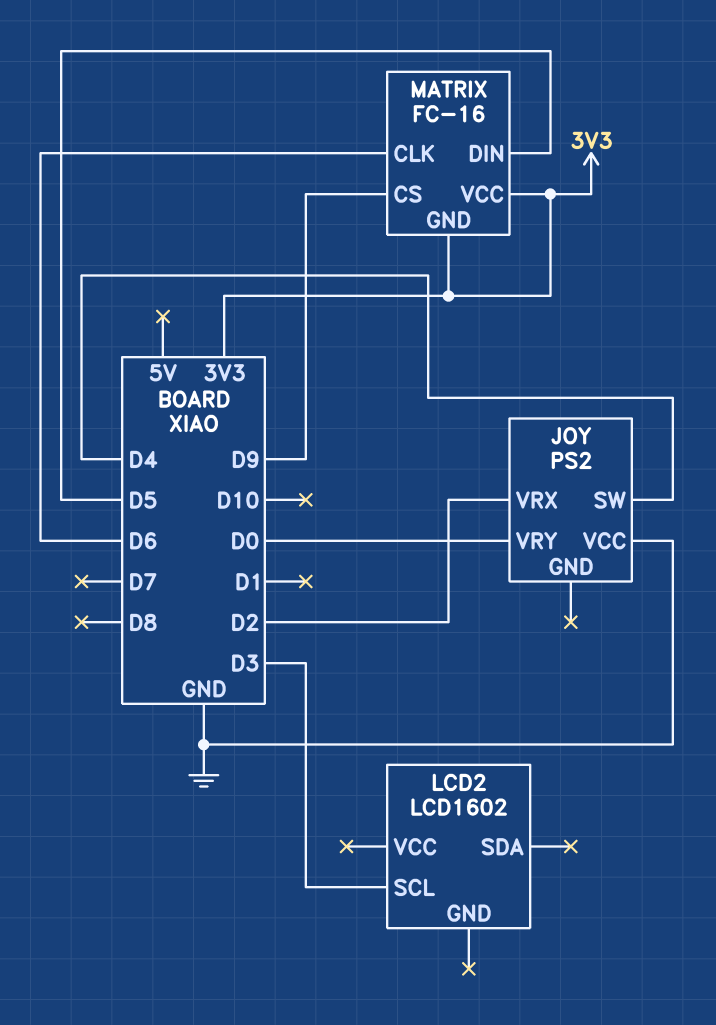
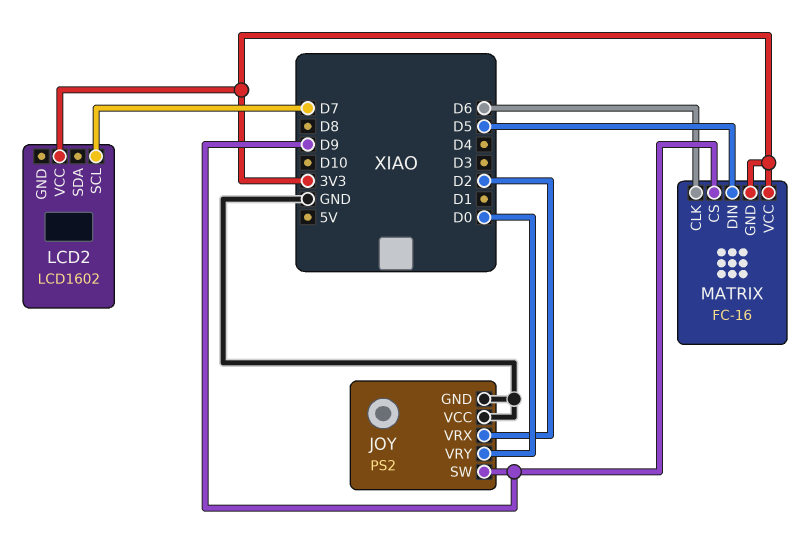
JOY pin GND: none -> GND
JOY pin SW: D4 -> D9
LCD2 pin SCL: D3 -> D7
LCD2 pin VCC: none -> 3V3

